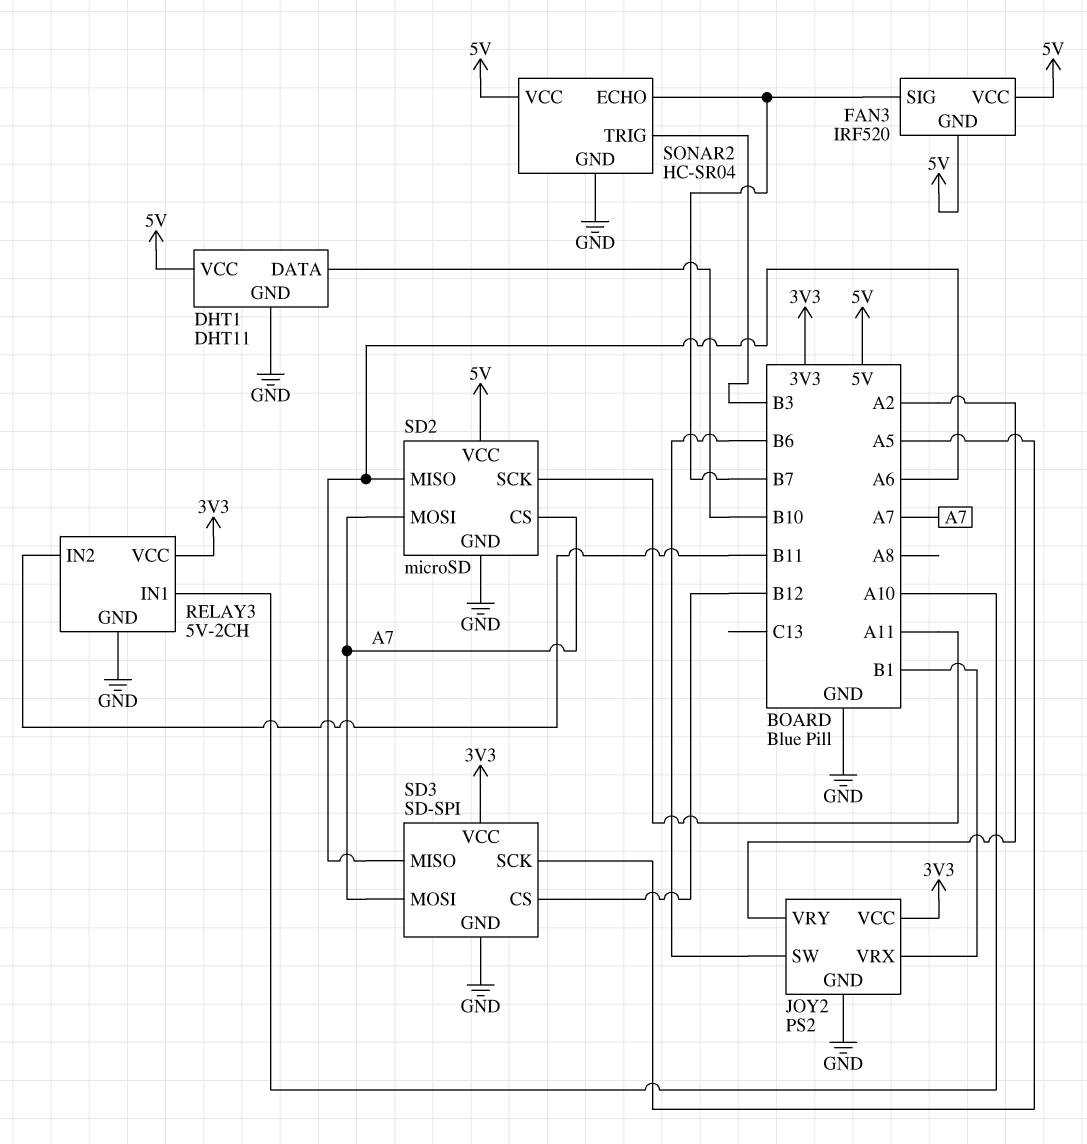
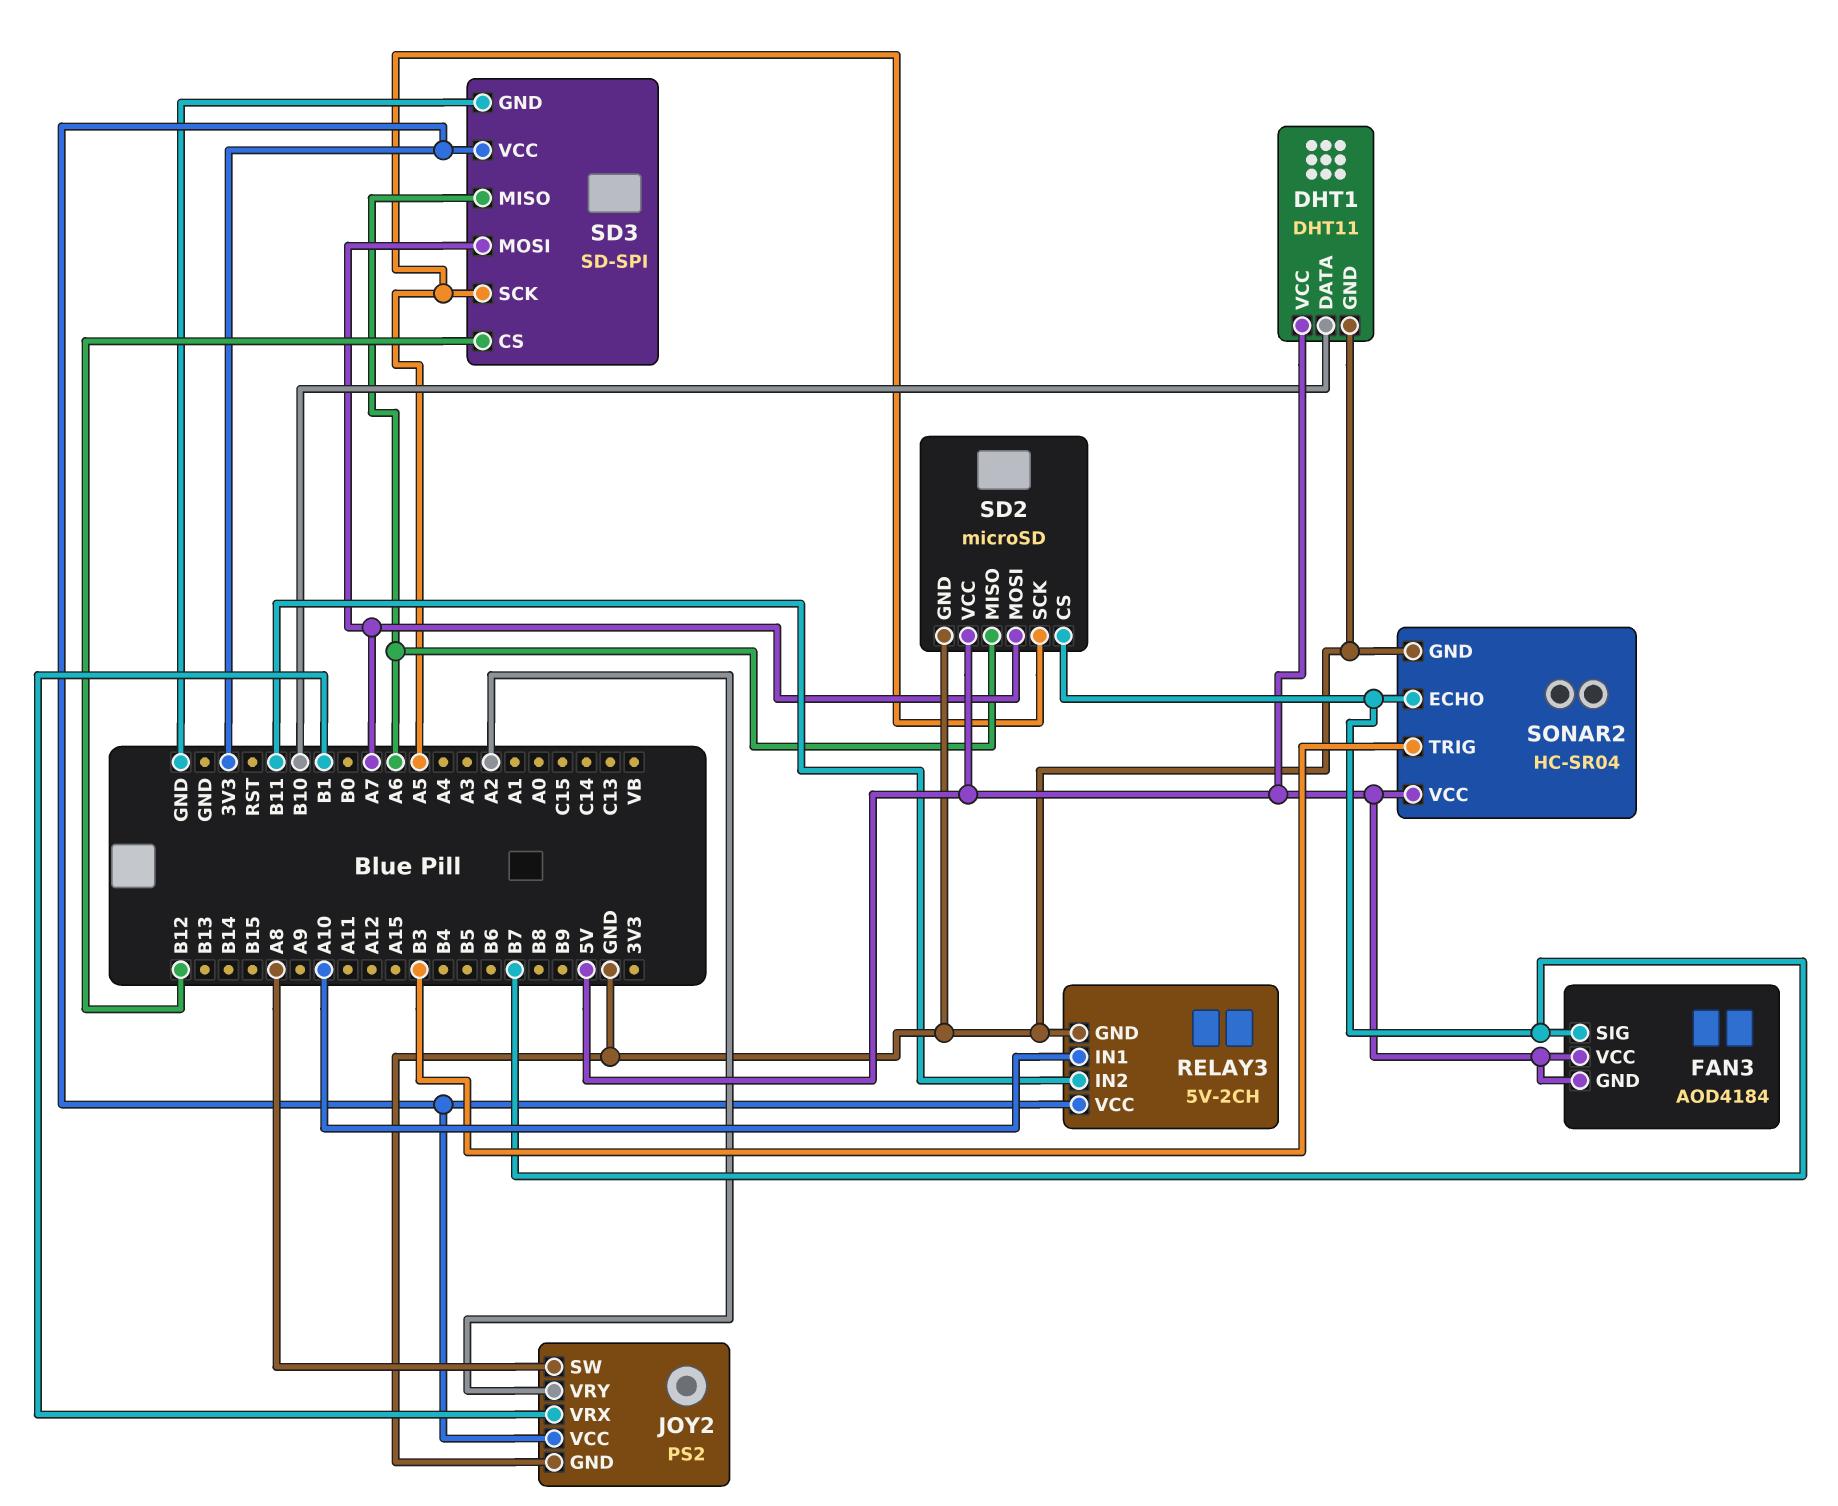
FAN3: IRF520 -> AOD4184
JOY2 pin SW: B6 -> A8
SD2 pin CS: A7 -> B7
SD2 pin SCK: A11 -> A5

